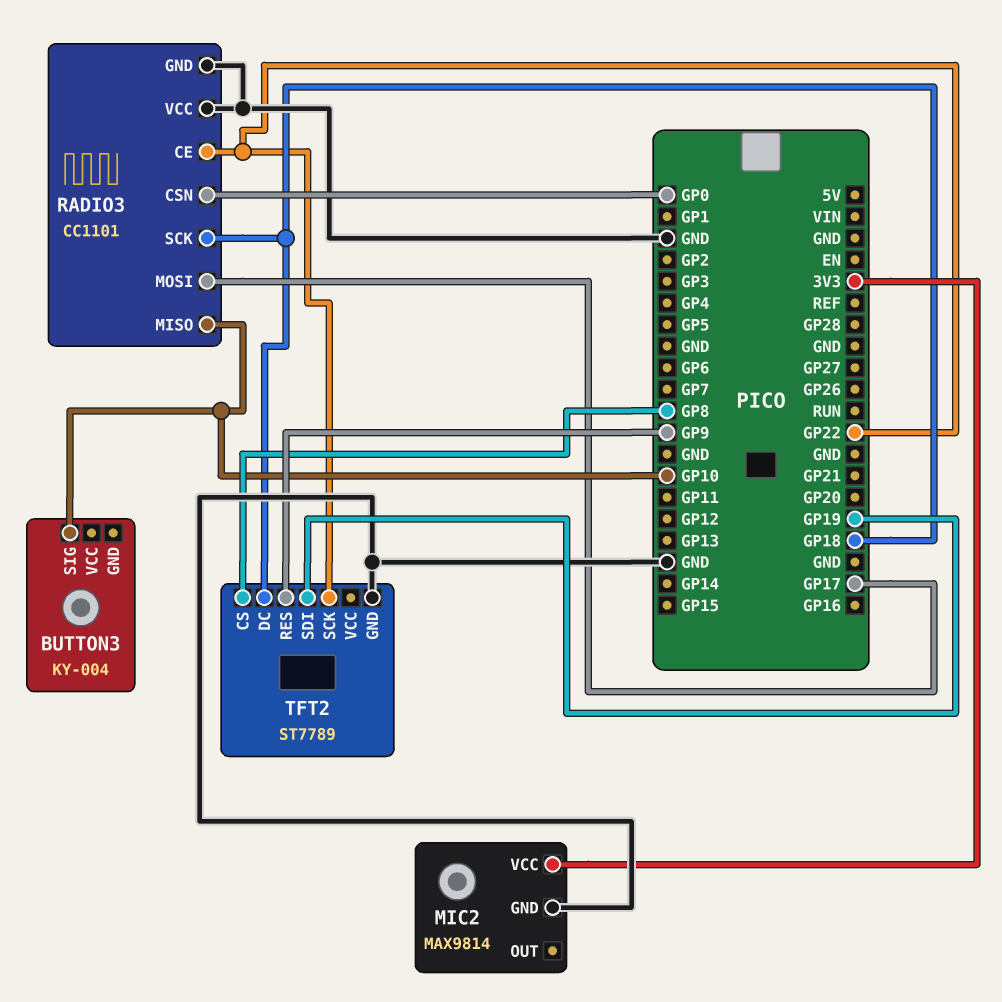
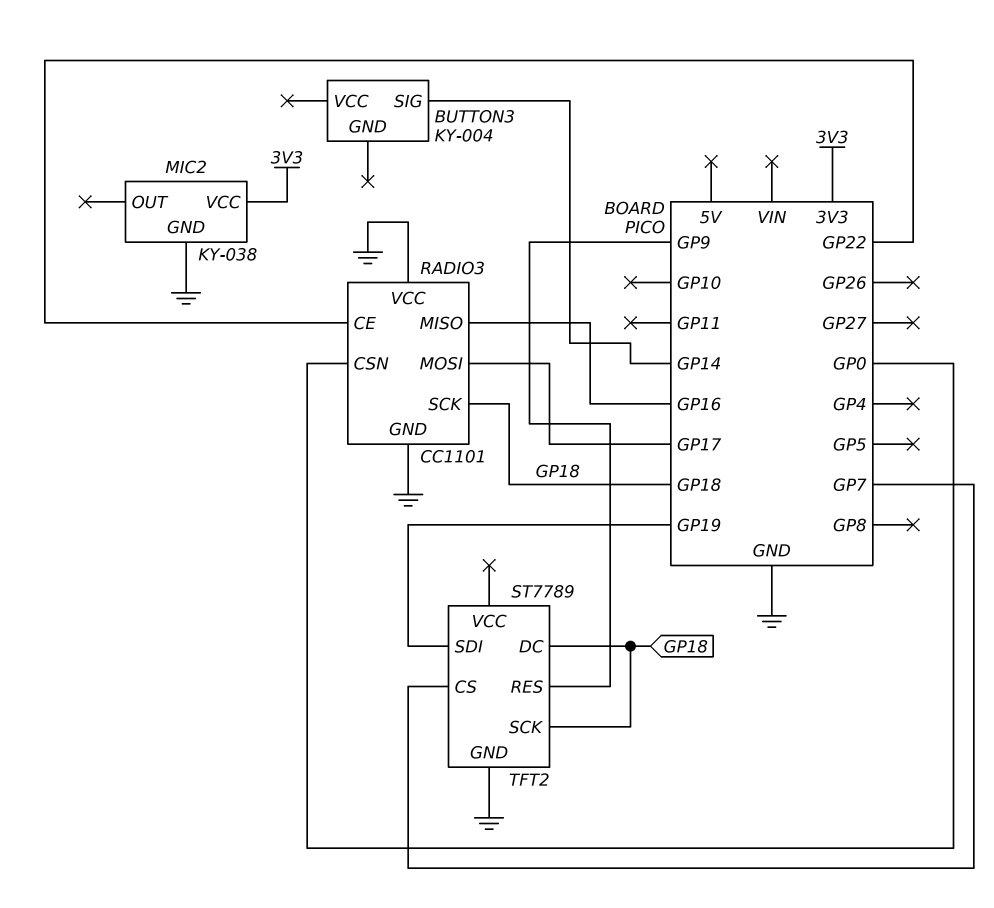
BUTTON3 pin SIG: GP10 -> GP14
MIC2: MAX9814 -> KY-038
RADIO3 pin MISO: GP10 -> GP16
TFT2 pin CS: GP8 -> GP7
TFT2 pin SCK: GP22 -> GP18

